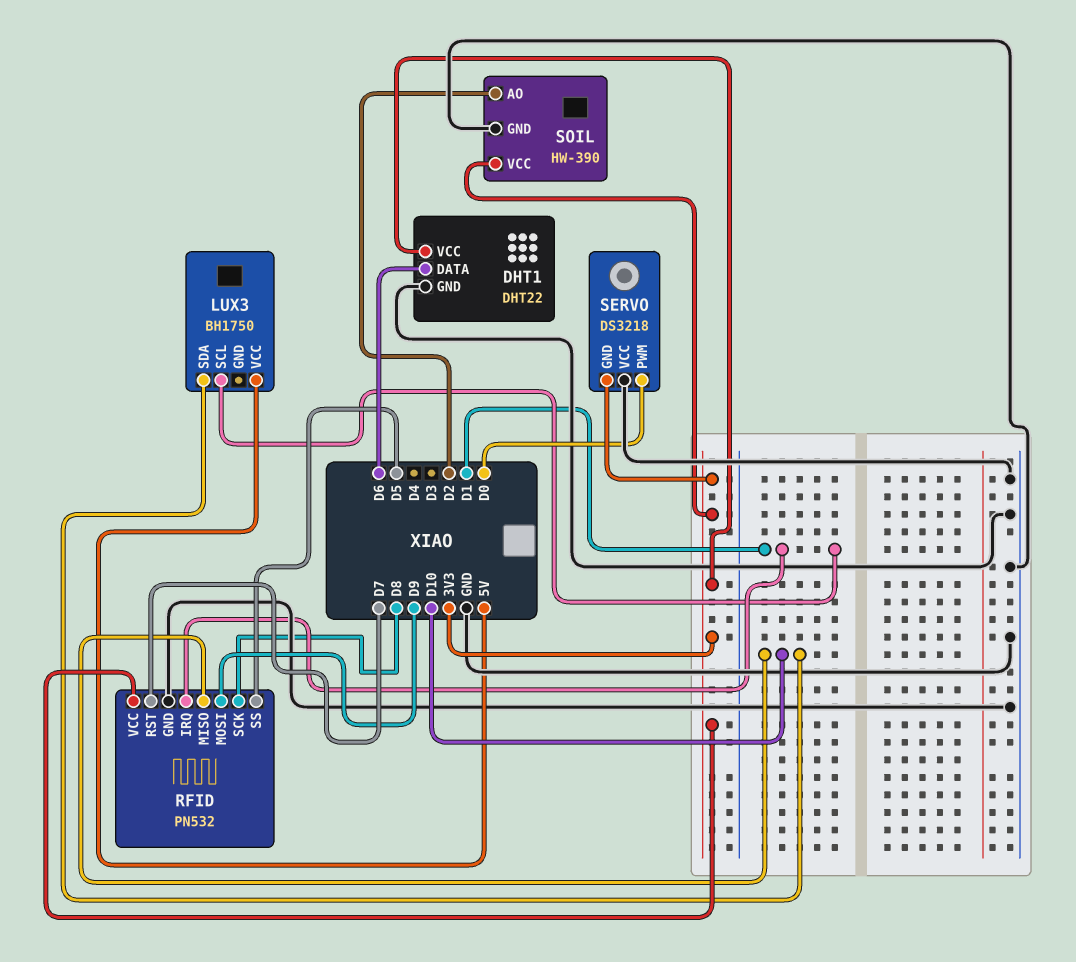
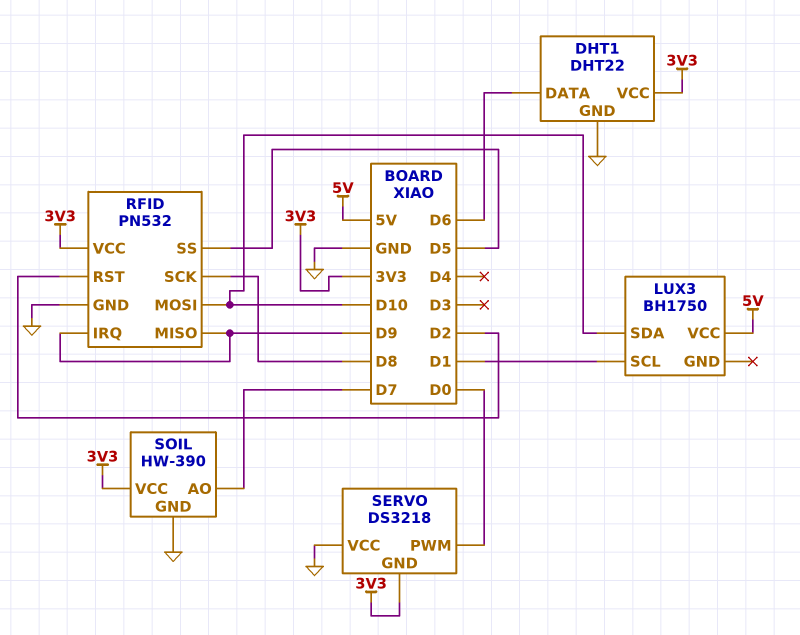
RFID pin IRQ: D1 -> D9
RFID pin MISO: D10 -> D9
RFID pin MOSI: D9 -> D10
RFID pin RST: D7 -> D2
SOIL pin AO: D2 -> D7

